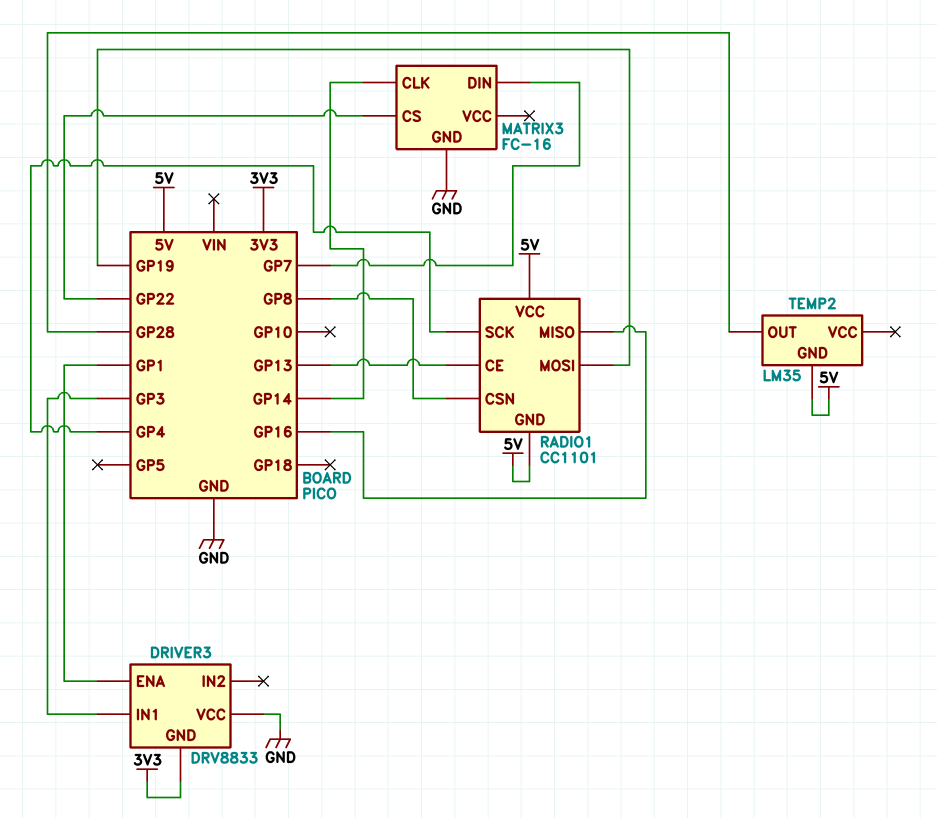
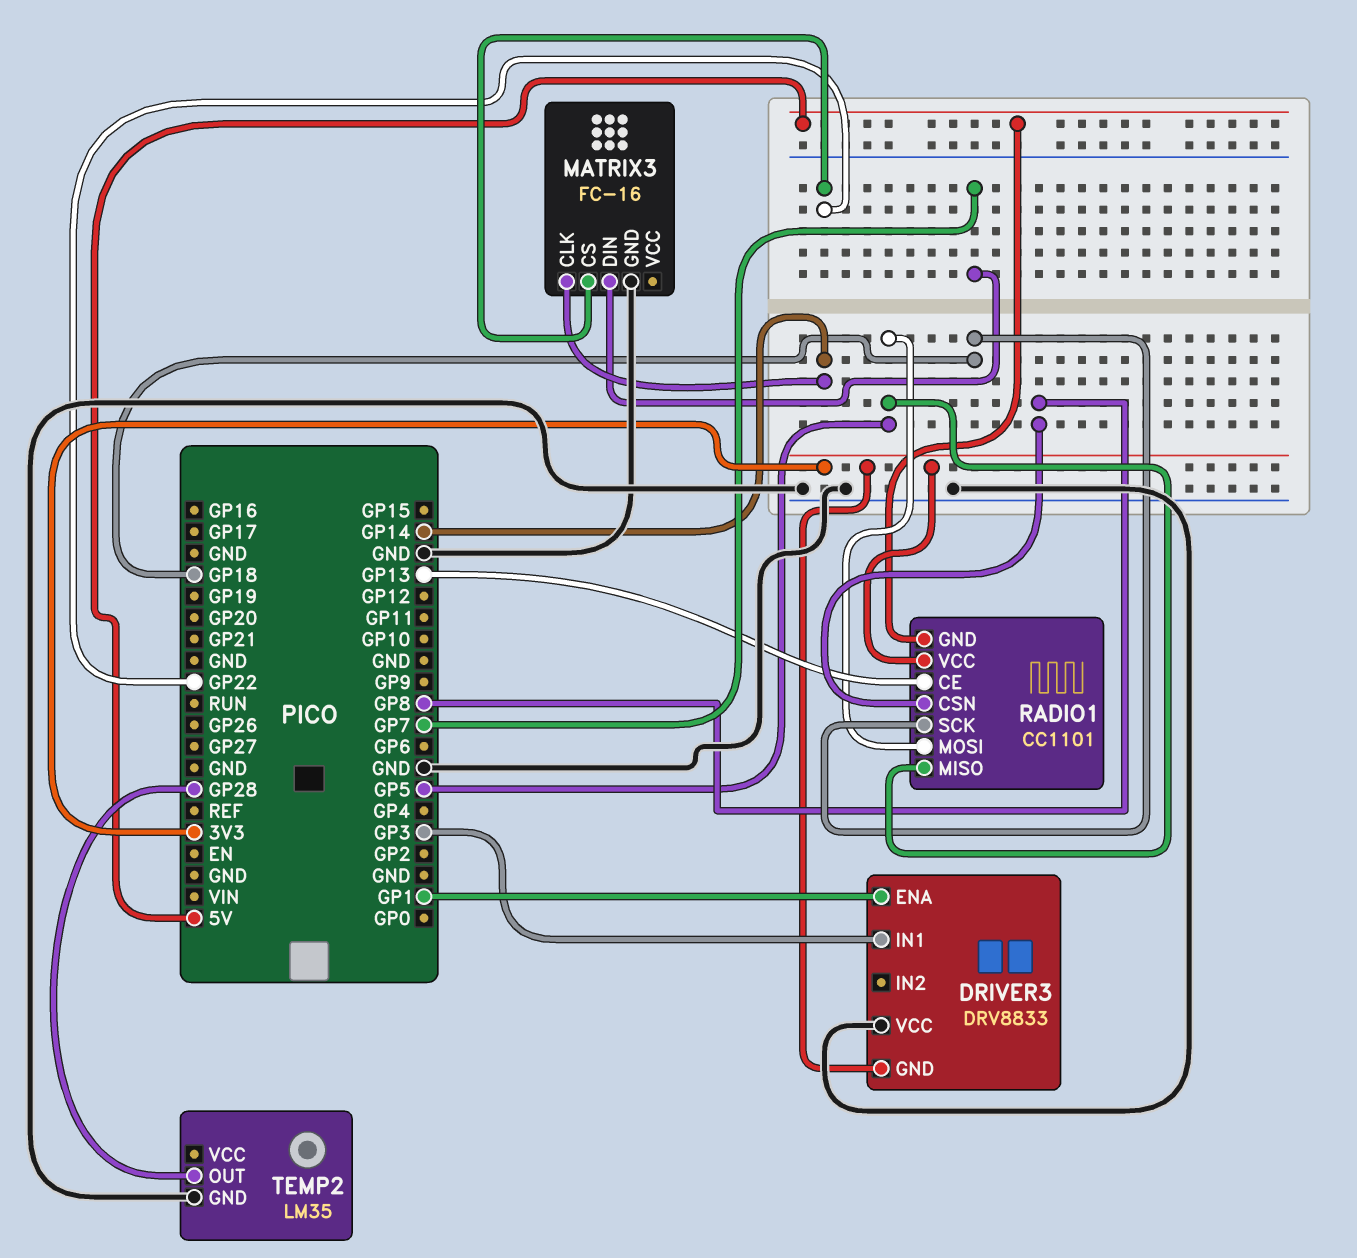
RADIO1 pin MISO: GP16 -> GP5
RADIO1 pin MOSI: GP19 -> GP5
RADIO1 pin SCK: GP4 -> GP18
RADIO1 pin VCC: 5V -> 3V3
TEMP2 pin GND: 5V -> GND

